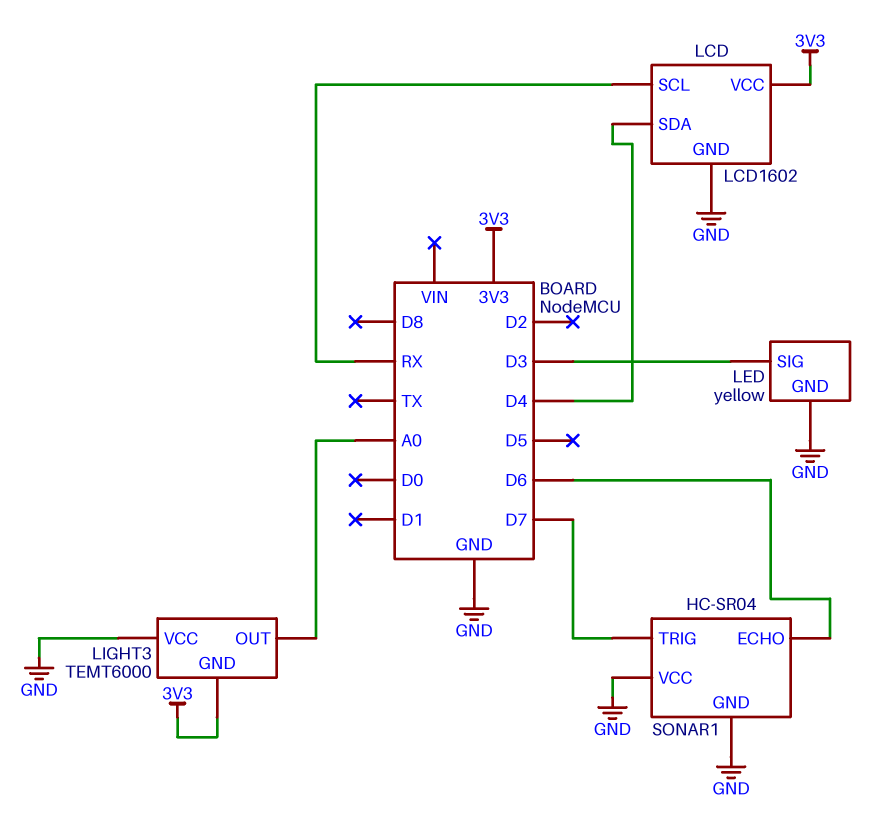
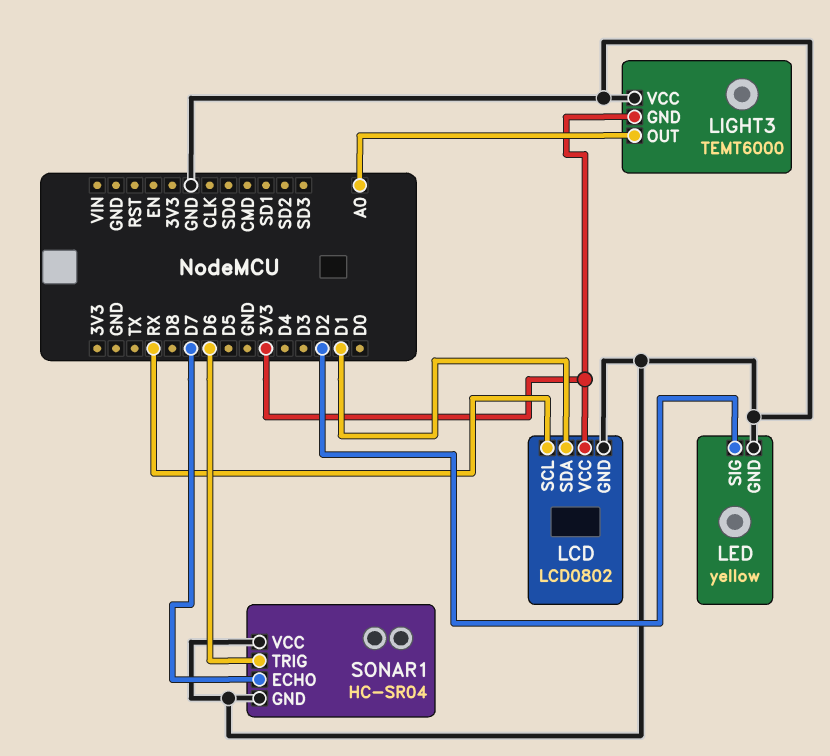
LCD: LCD1602 -> LCD0802
LCD pin SDA: D4 -> D1
LED pin SIG: D3 -> D2
SONAR1 pin ECHO: D6 -> D7
SONAR1 pin TRIG: D7 -> D6

